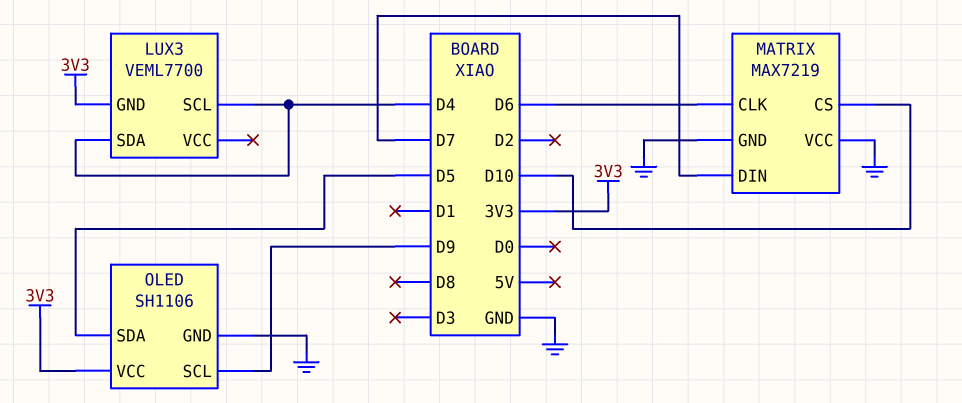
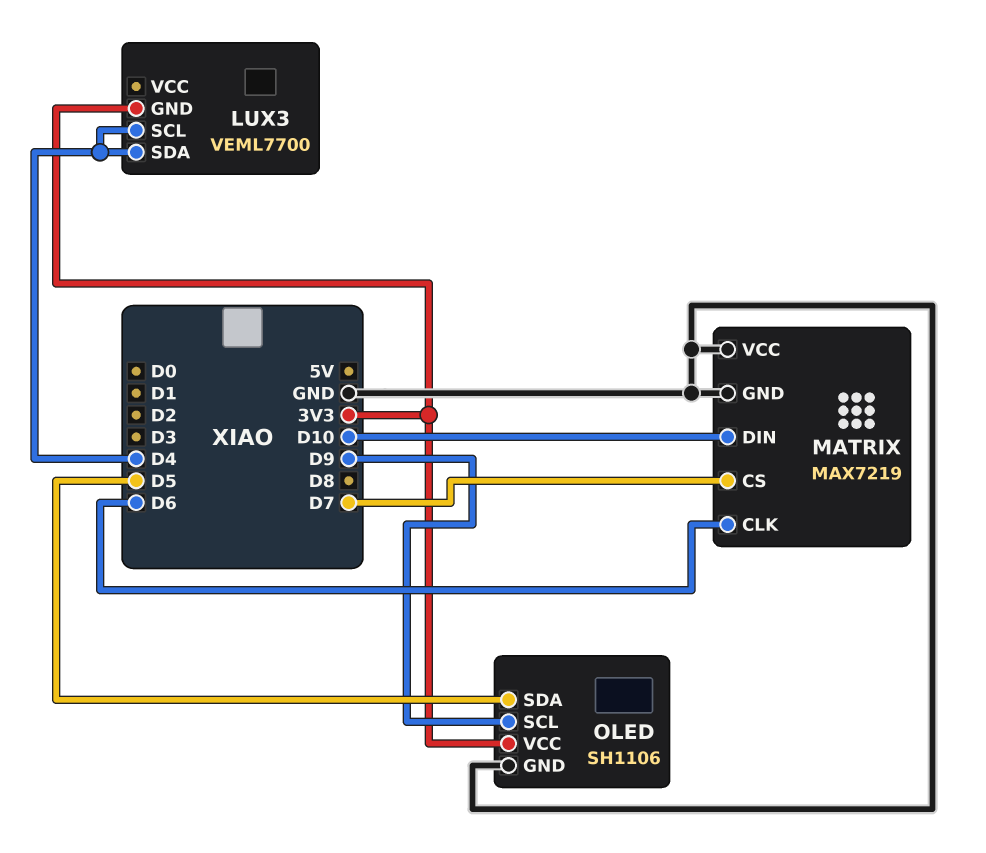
MATRIX pin CS: D10 -> D7
MATRIX pin DIN: D7 -> D10

